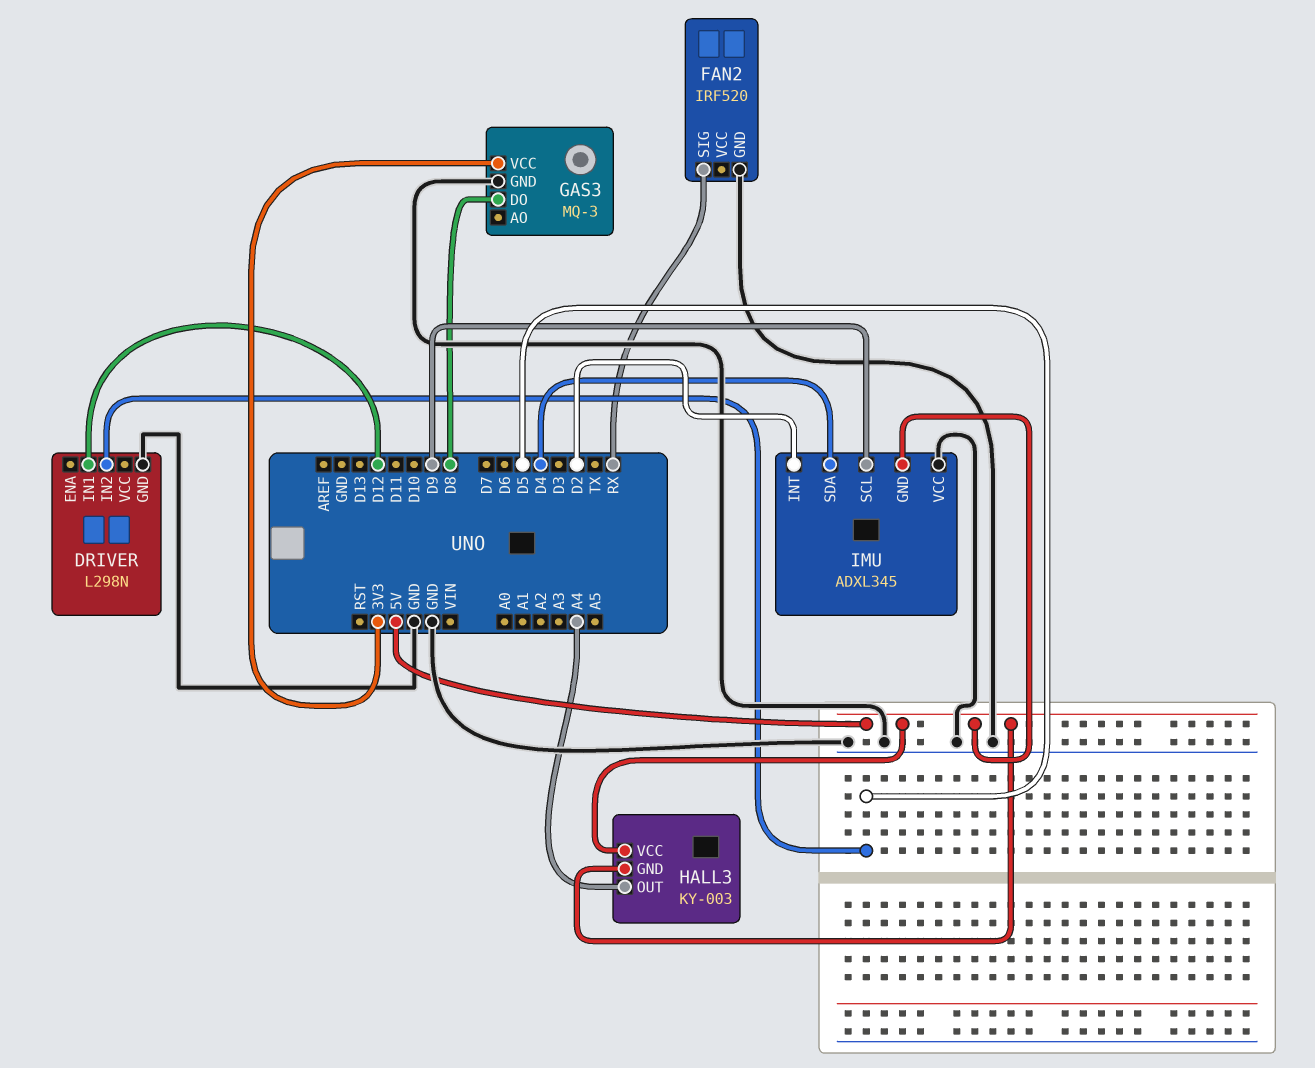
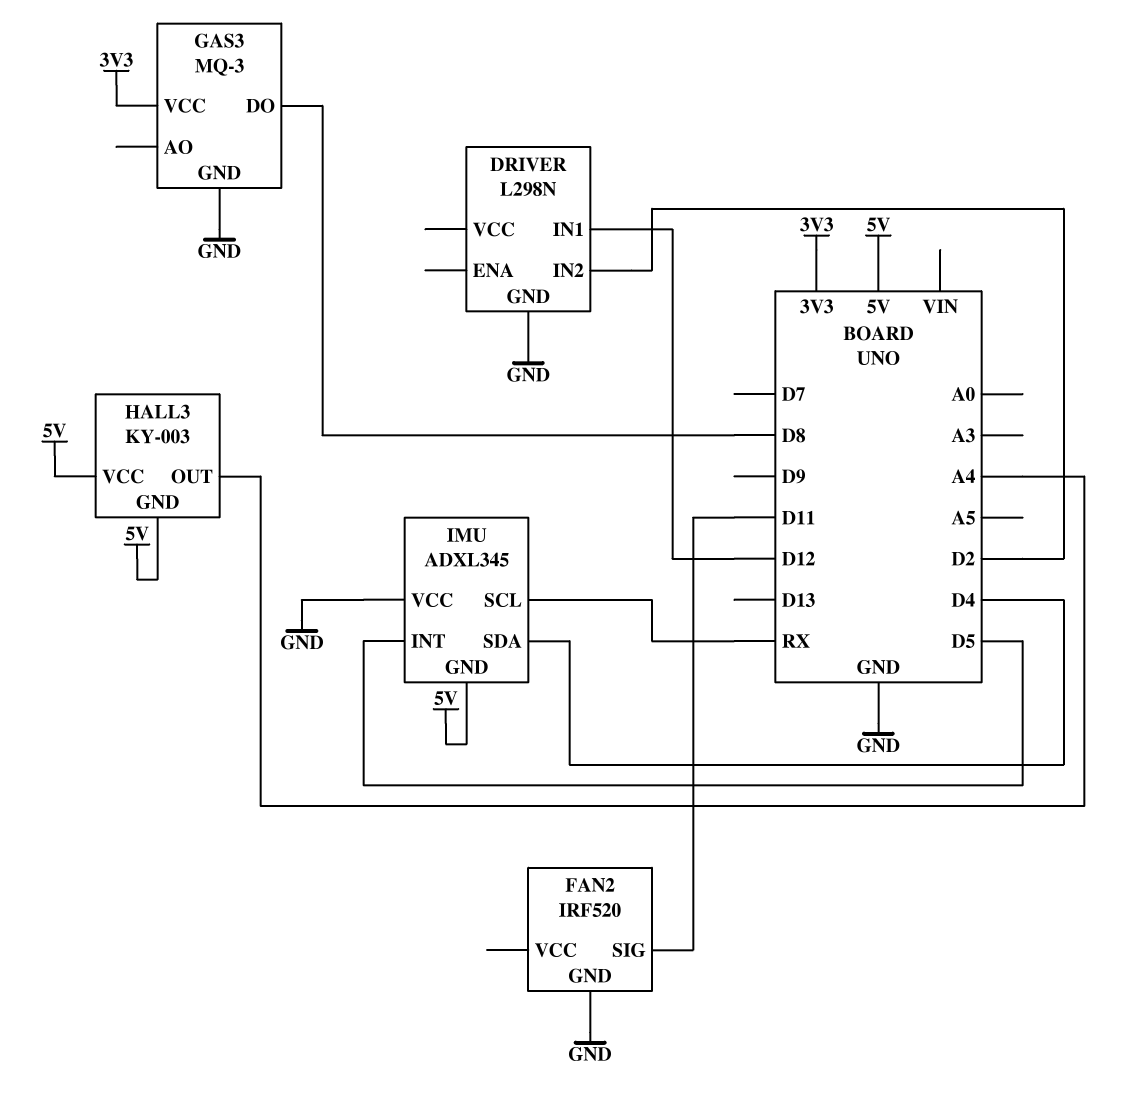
DRIVER pin IN2: D5 -> D2
FAN2 pin SIG: RX -> D11
IMU pin INT: D2 -> D5
IMU pin SCL: D9 -> RX

